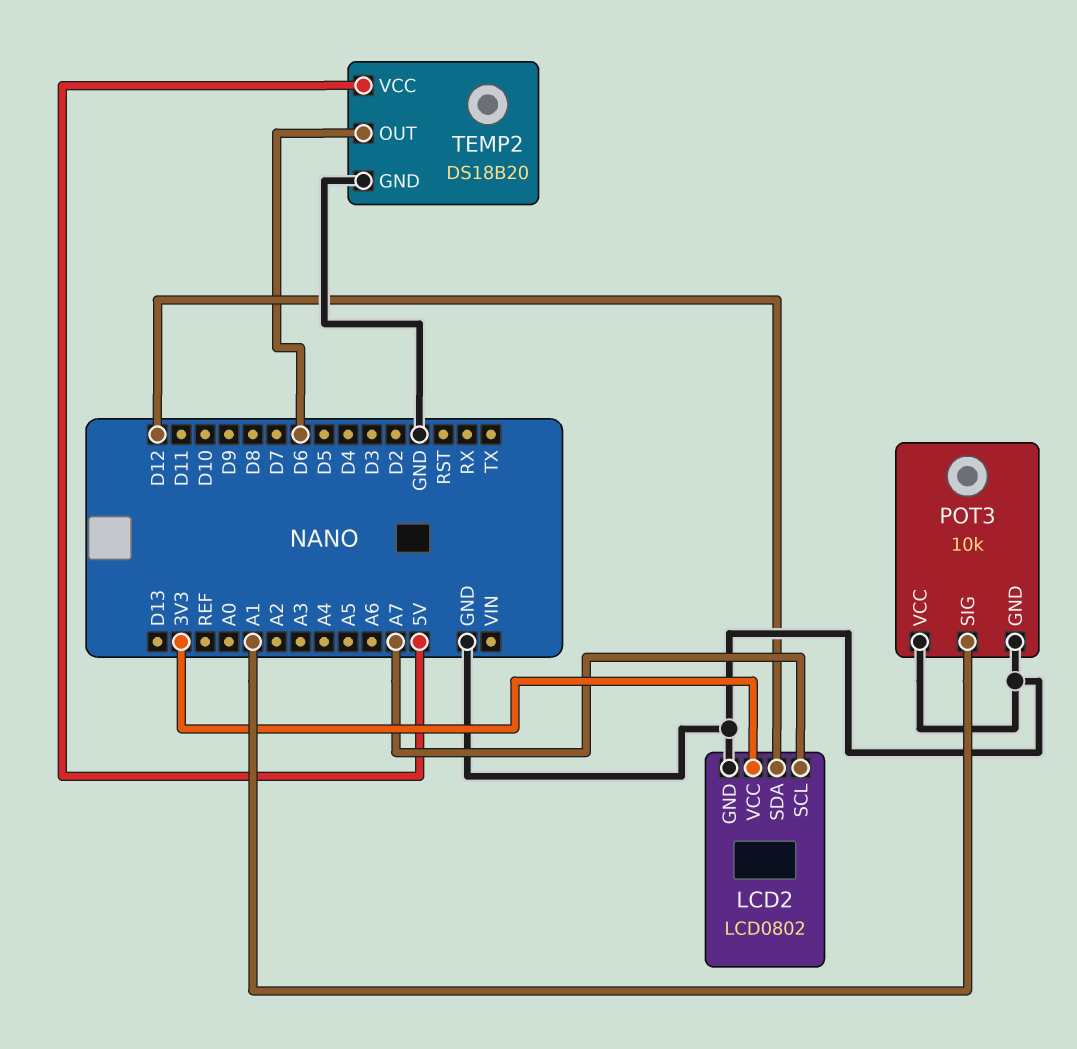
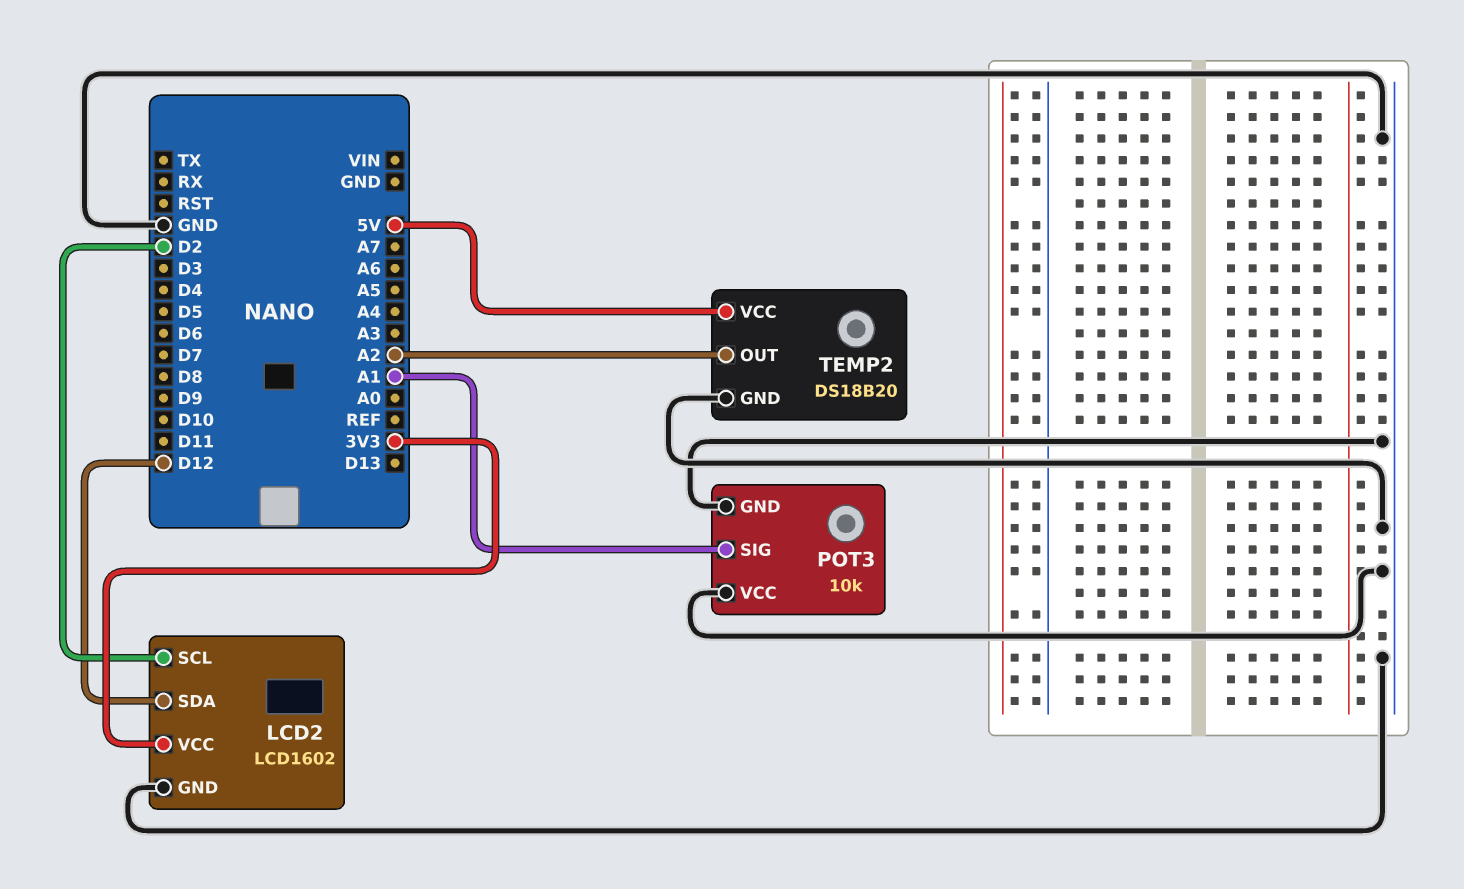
LCD2: LCD0802 -> LCD1602
LCD2 pin SCL: A7 -> D2
TEMP2 pin OUT: D6 -> A2

